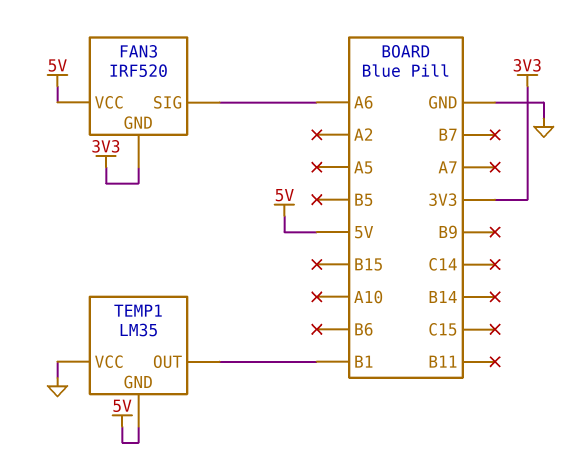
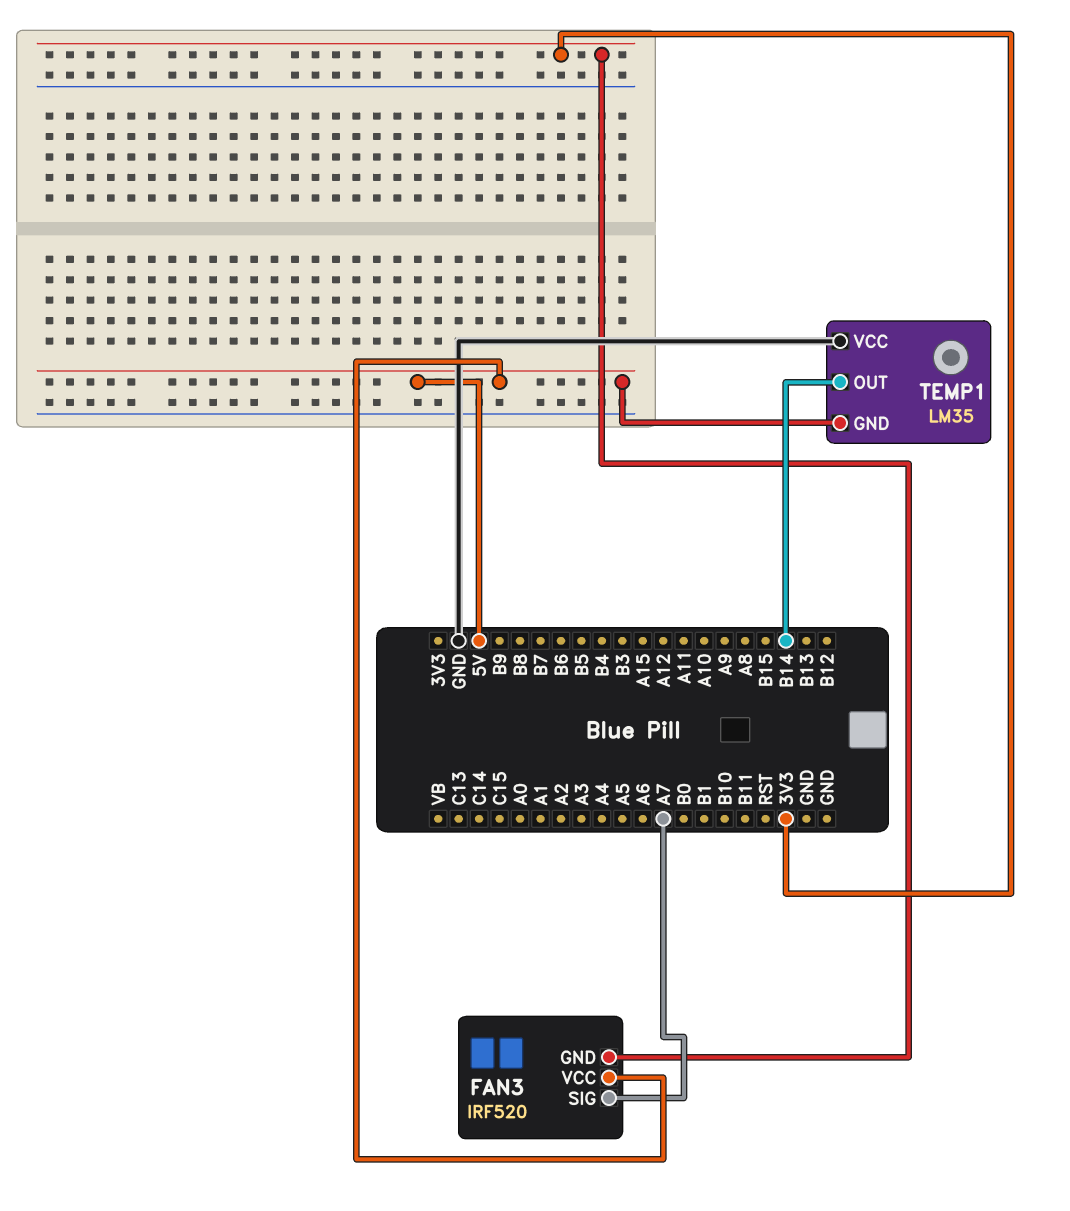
FAN3 pin SIG: A6 -> A7
TEMP1 pin OUT: B1 -> B14

